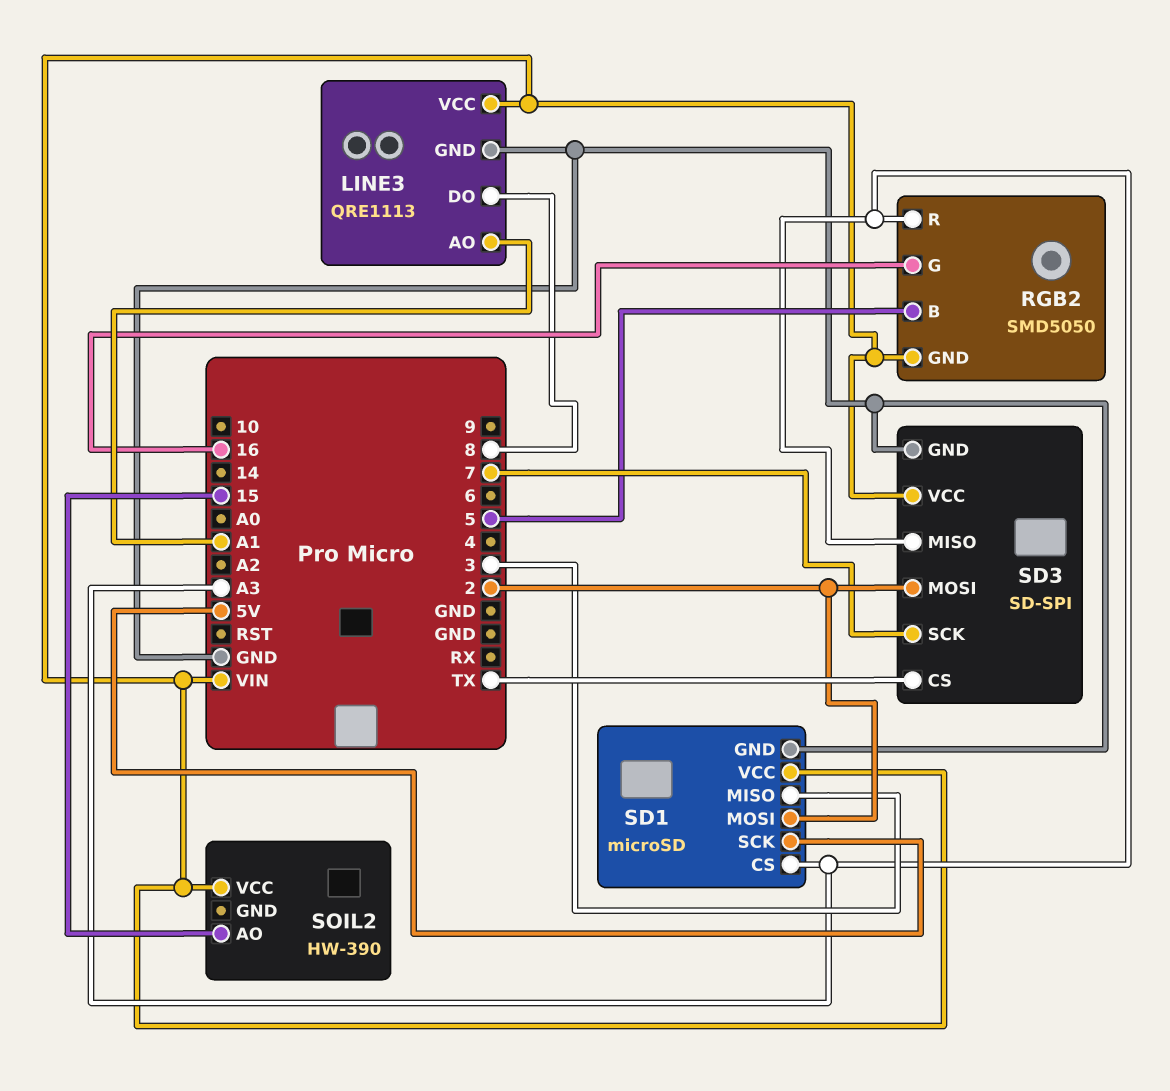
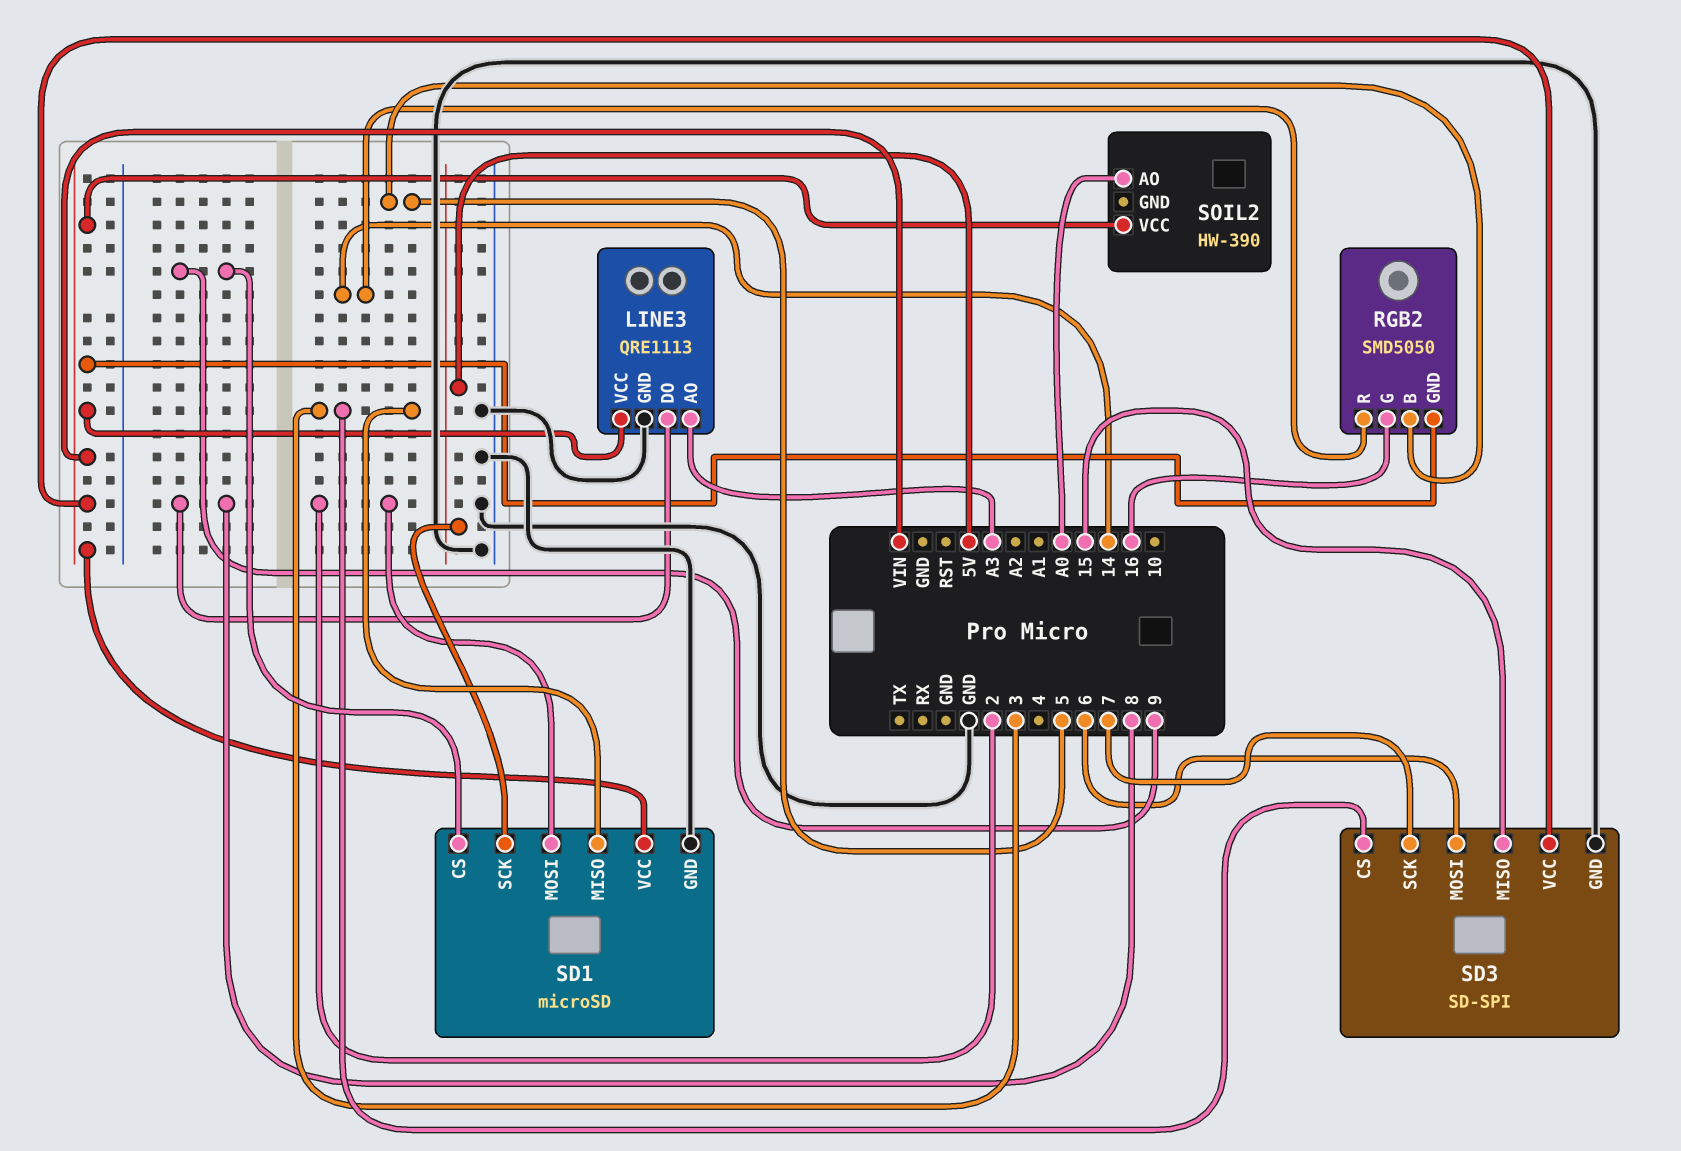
LINE3 pin AO: A1 -> A3
RGB2 pin R: A3 -> 14
SD1 pin CS: A3 -> 9
SD3 pin CS: TX -> 3
SD3 pin MISO: A3 -> 15
SD3 pin MOSI: 2 -> 6
SOIL2 pin AO: 15 -> A0

